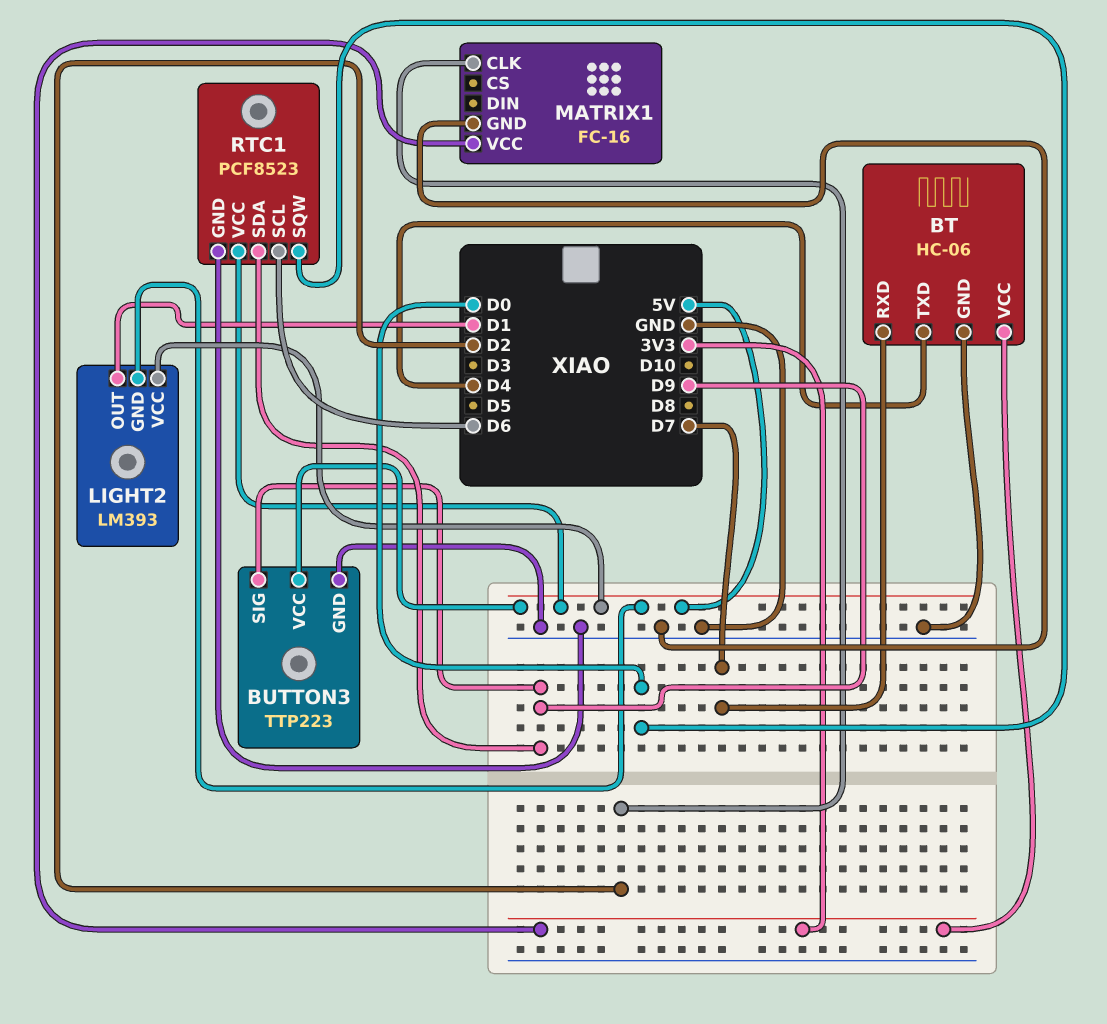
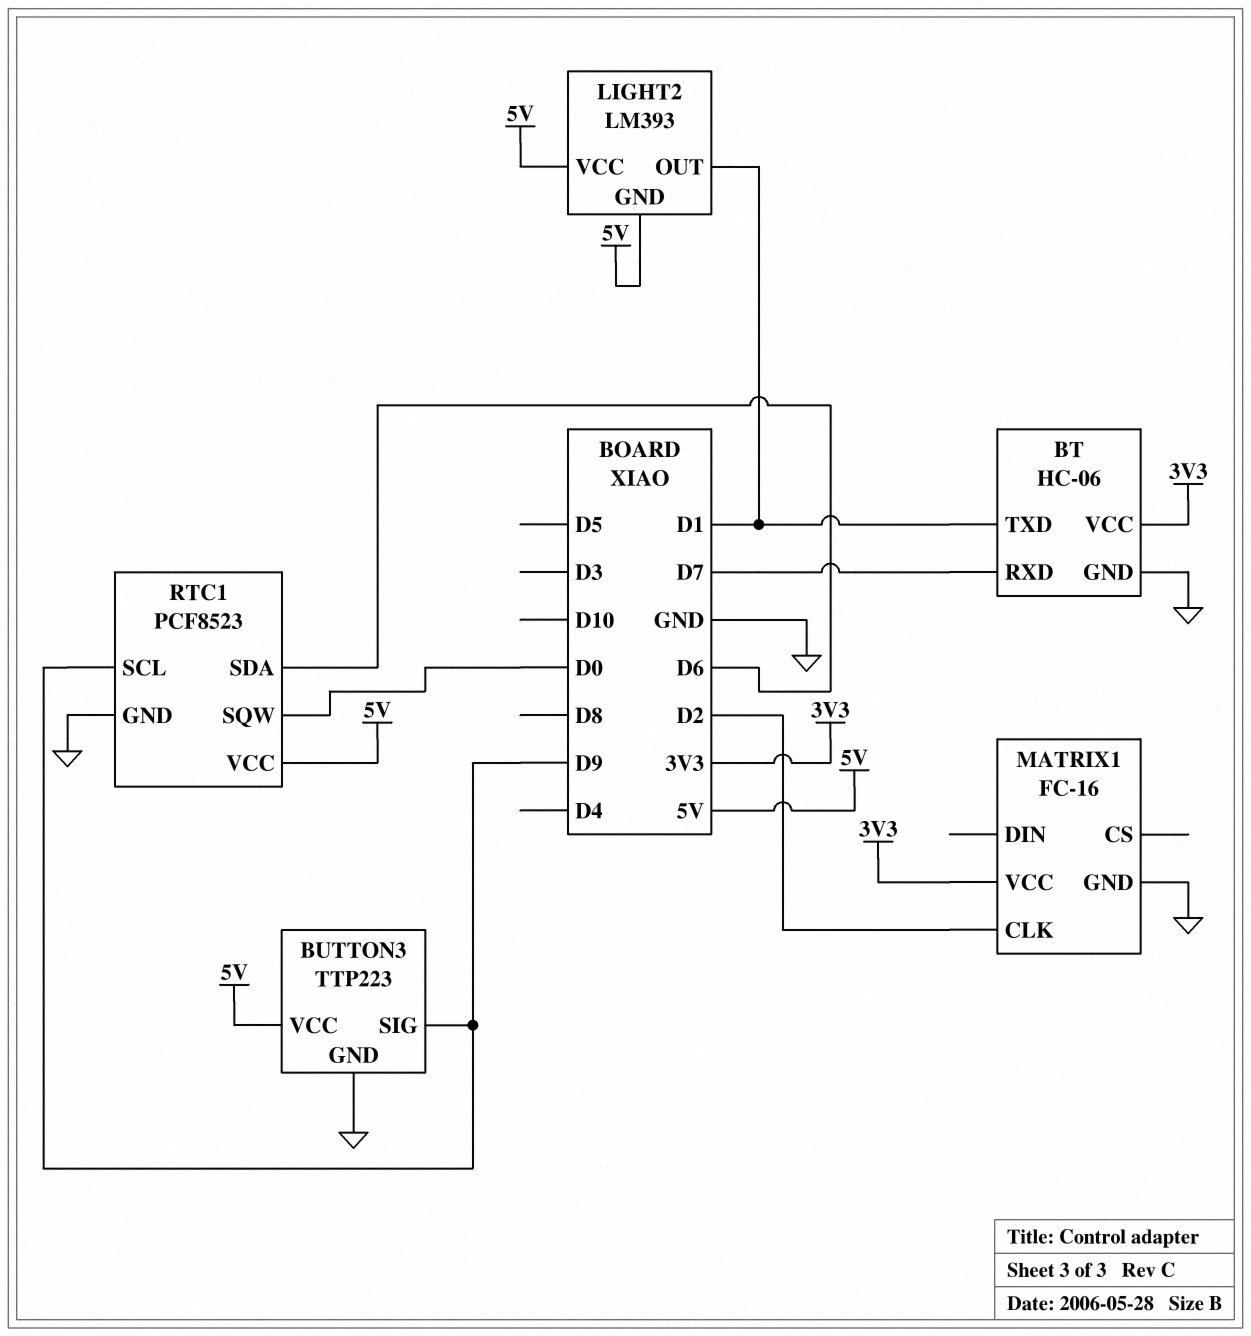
BT pin TXD: D4 -> D1
RTC1 pin SCL: D6 -> D9
RTC1 pin SDA: D9 -> D6

